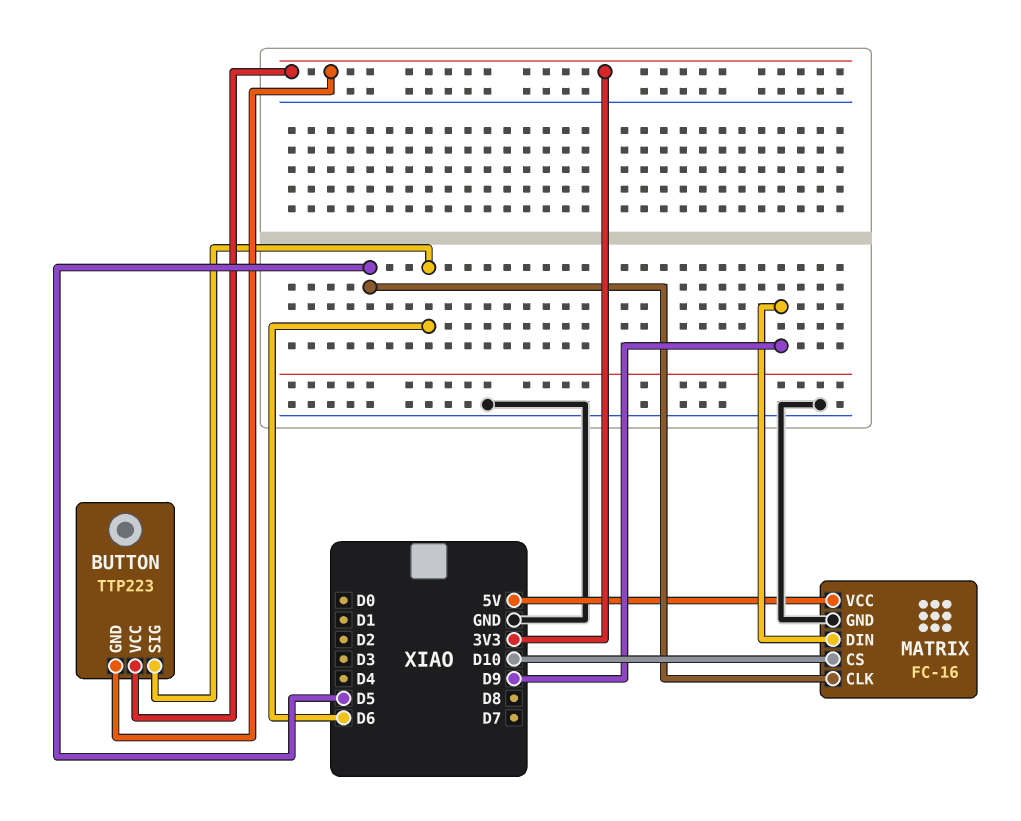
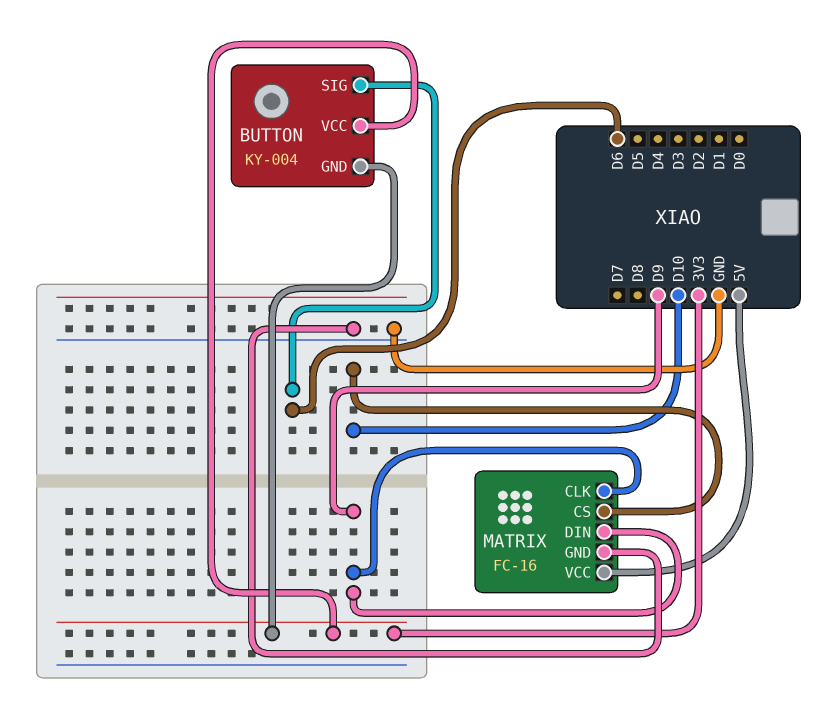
BUTTON: TTP223 -> KY-004
MATRIX pin CLK: D5 -> D9

